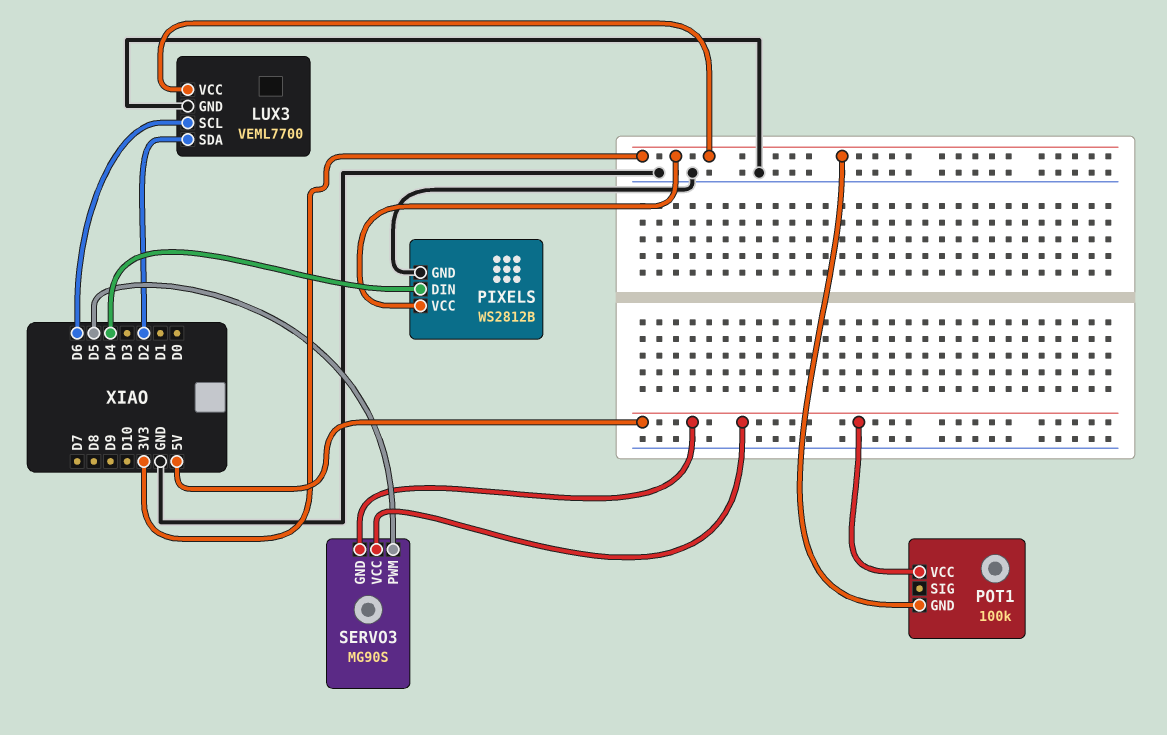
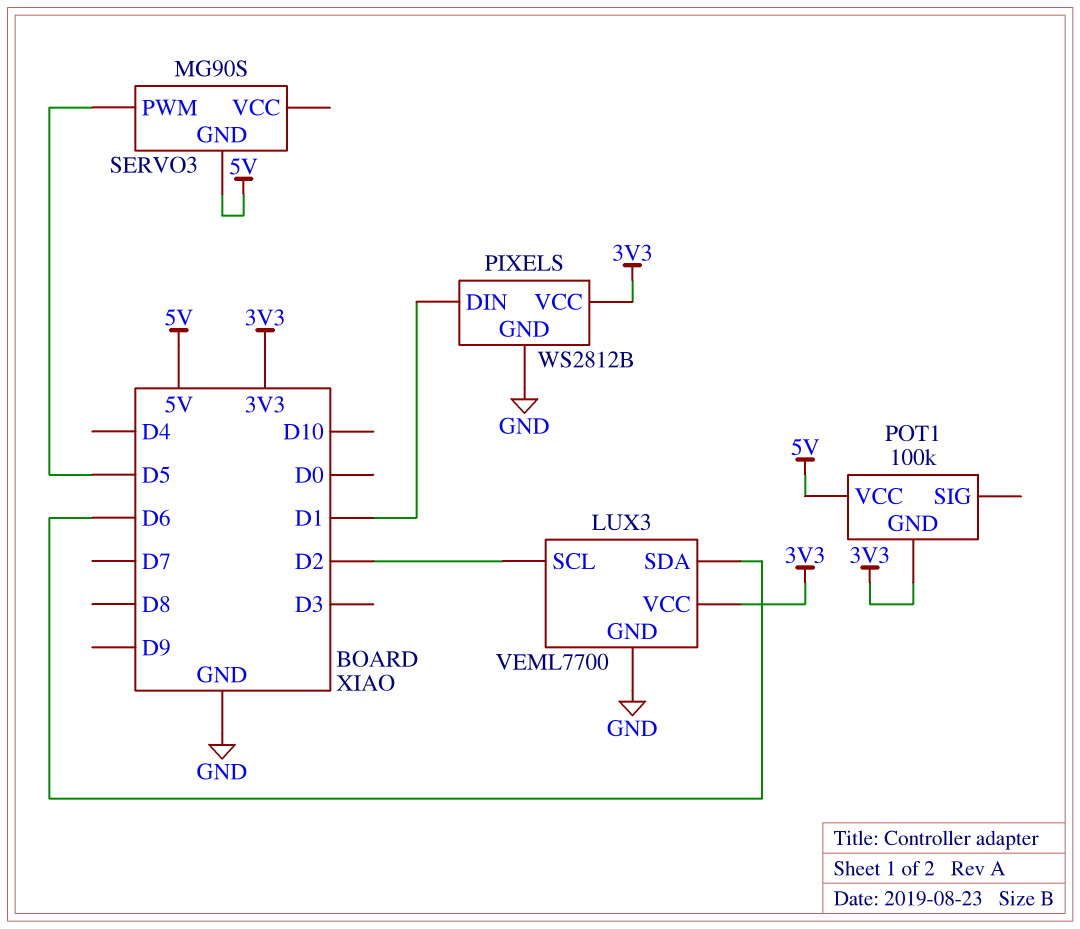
LUX3 pin SCL: D6 -> D2
LUX3 pin SDA: D2 -> D6
PIXELS pin DIN: D4 -> D1
SERVO3 pin VCC: 5V -> none

